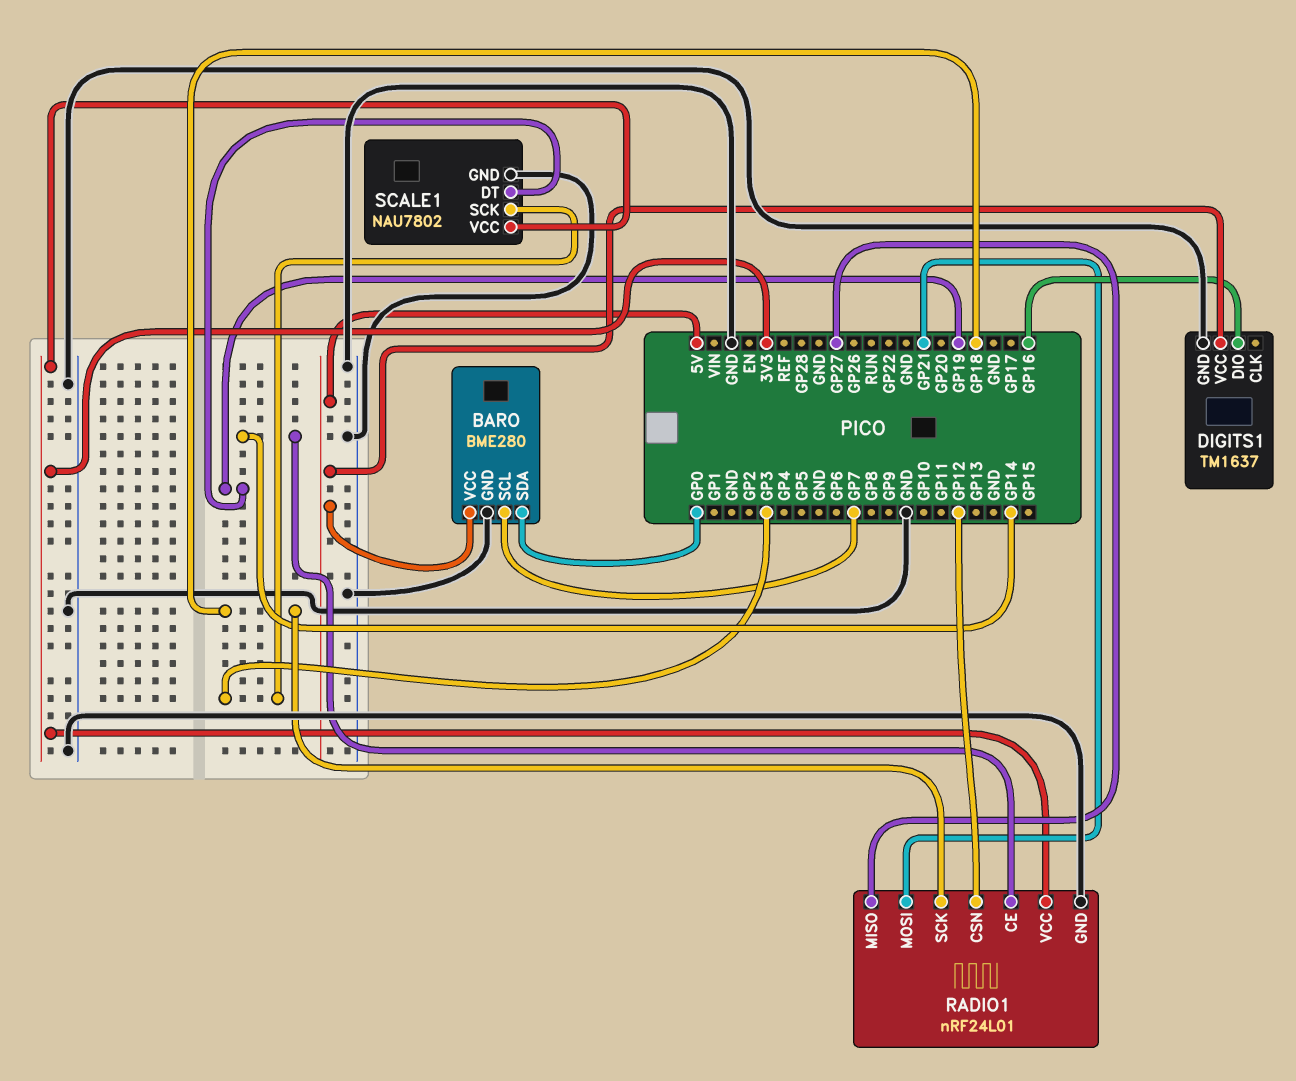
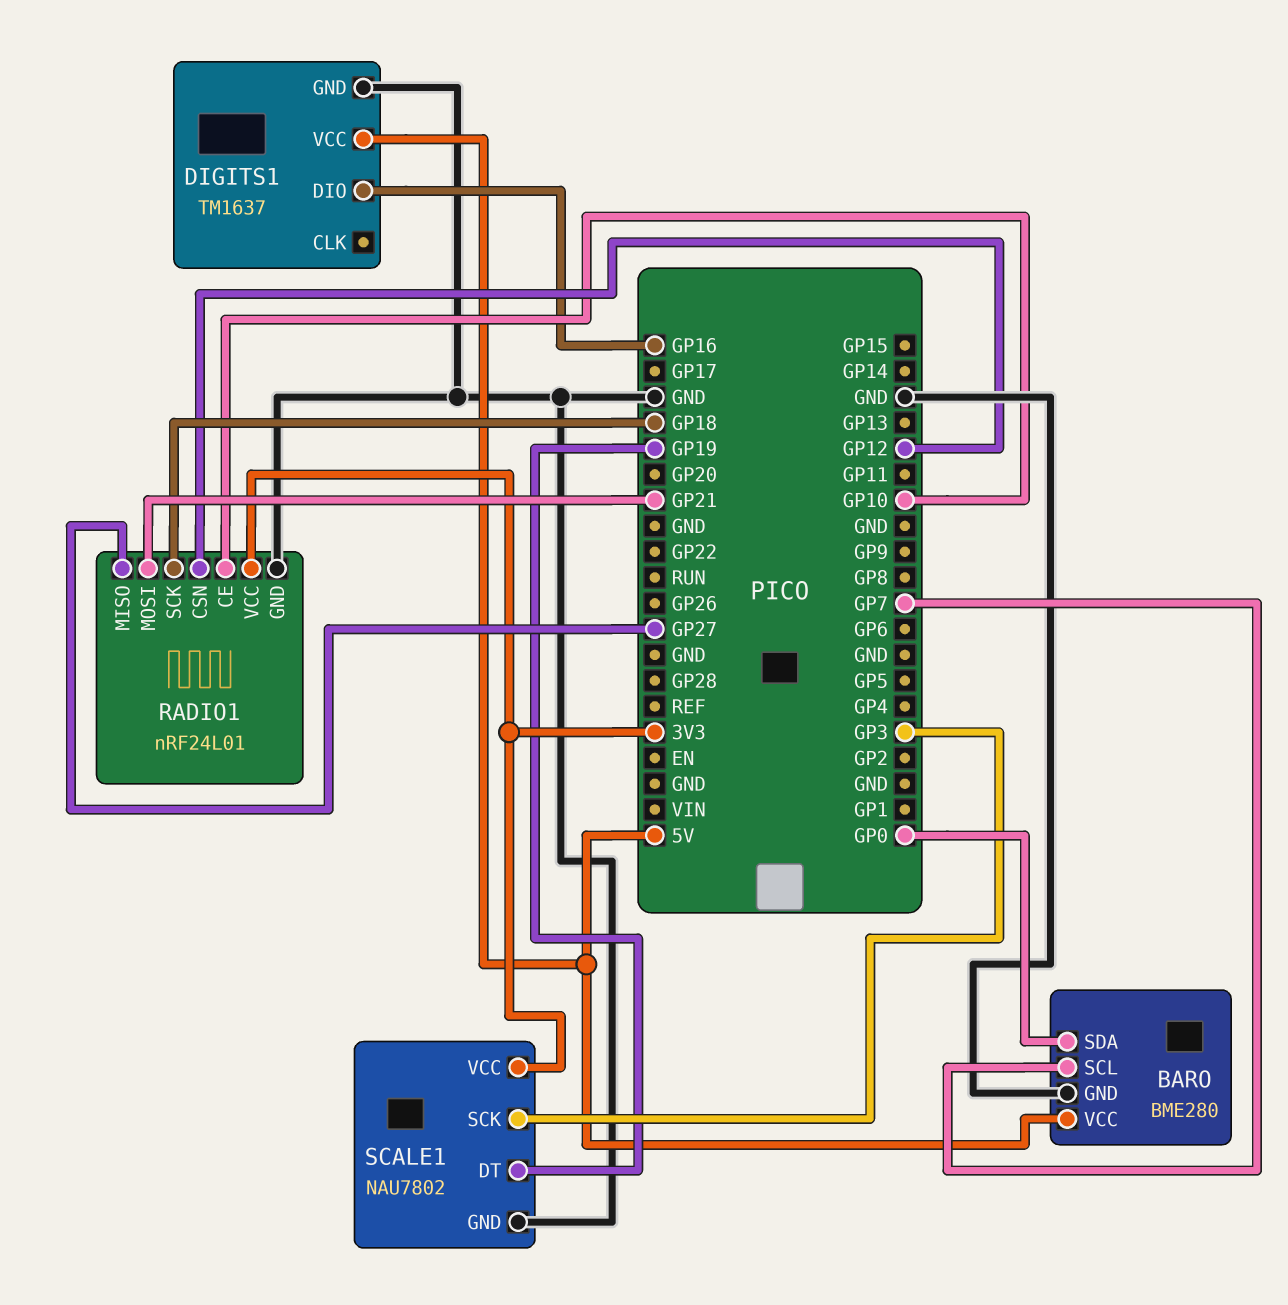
RADIO1 pin CE: GP14 -> GP10

